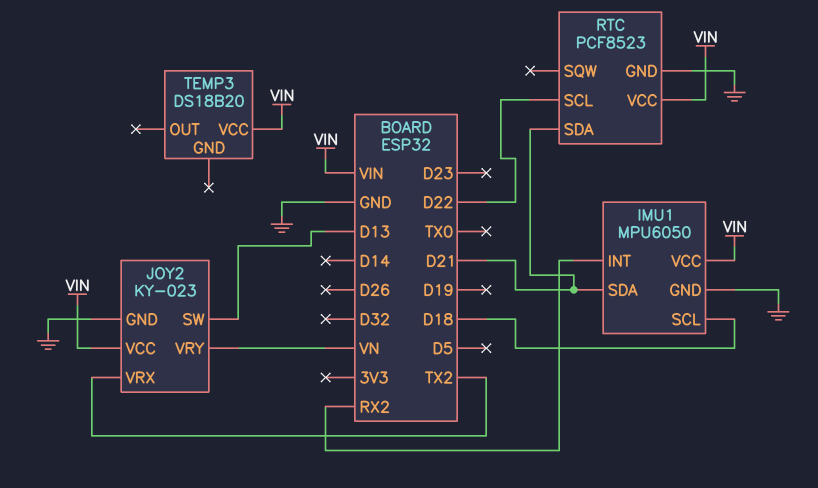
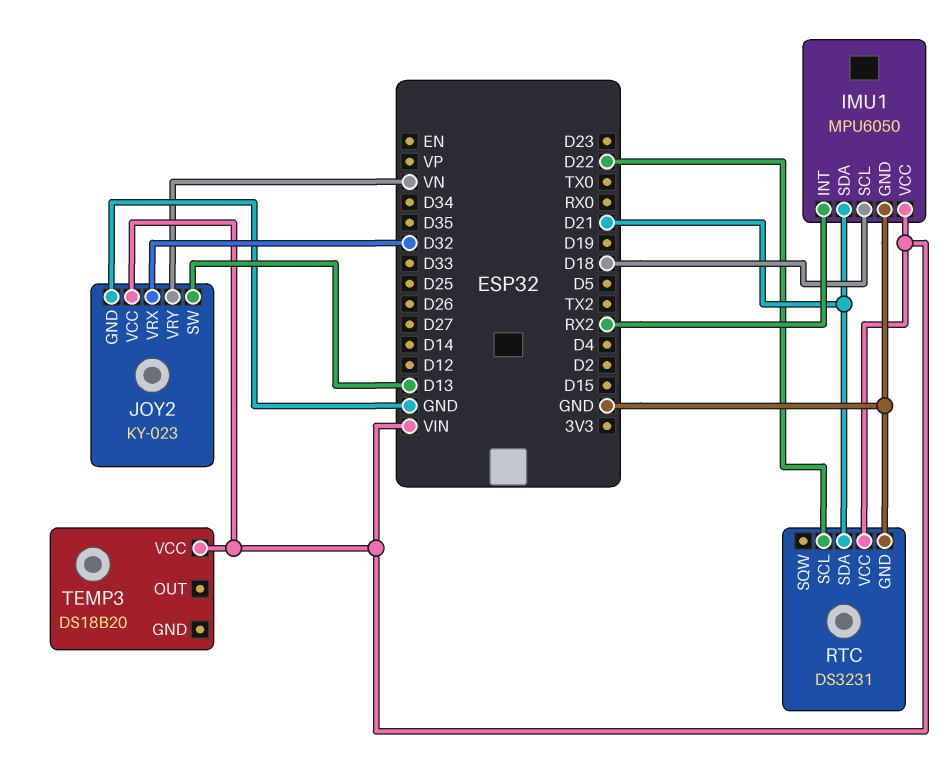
JOY2 pin VRX: TX2 -> D32
RTC: PCF8523 -> DS3231

